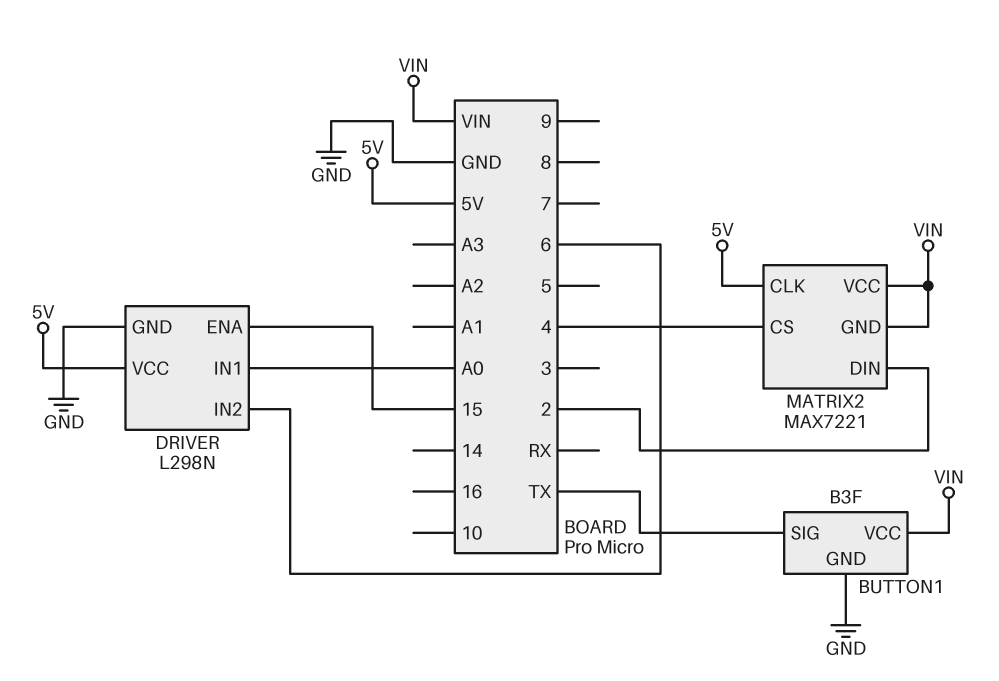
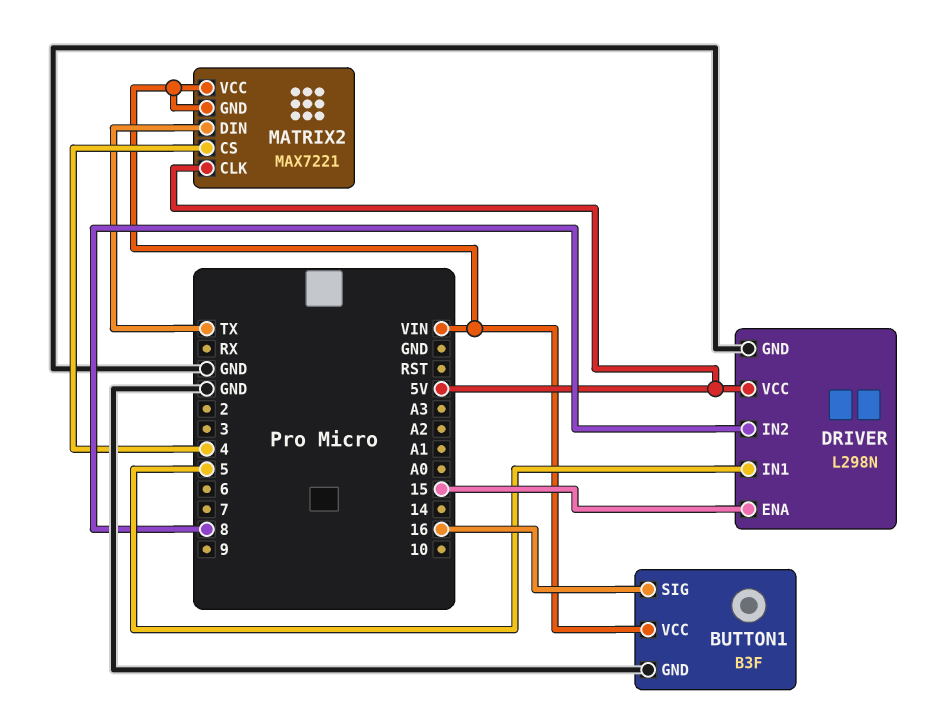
BUTTON1 pin SIG: TX -> 16
DRIVER pin IN1: A0 -> 5
DRIVER pin IN2: 6 -> 8
MATRIX2 pin DIN: 2 -> TX

